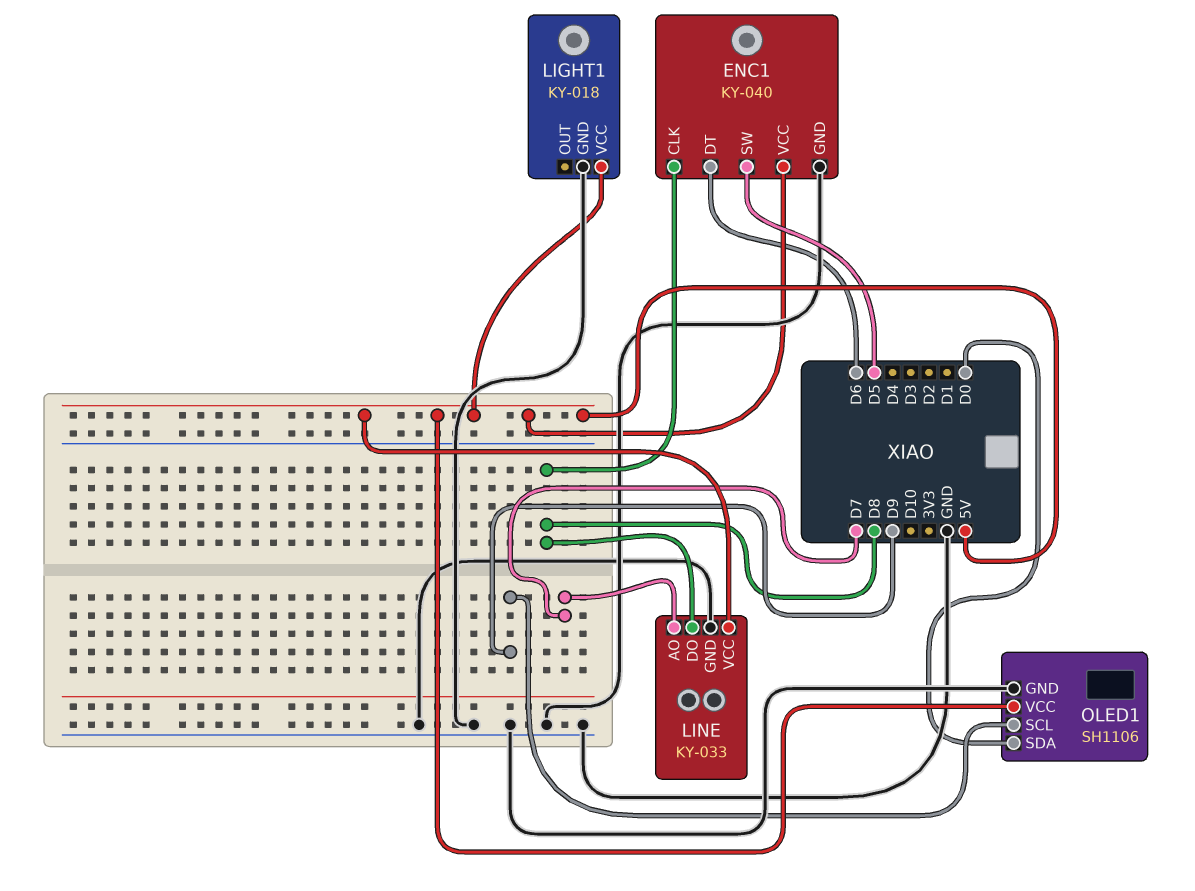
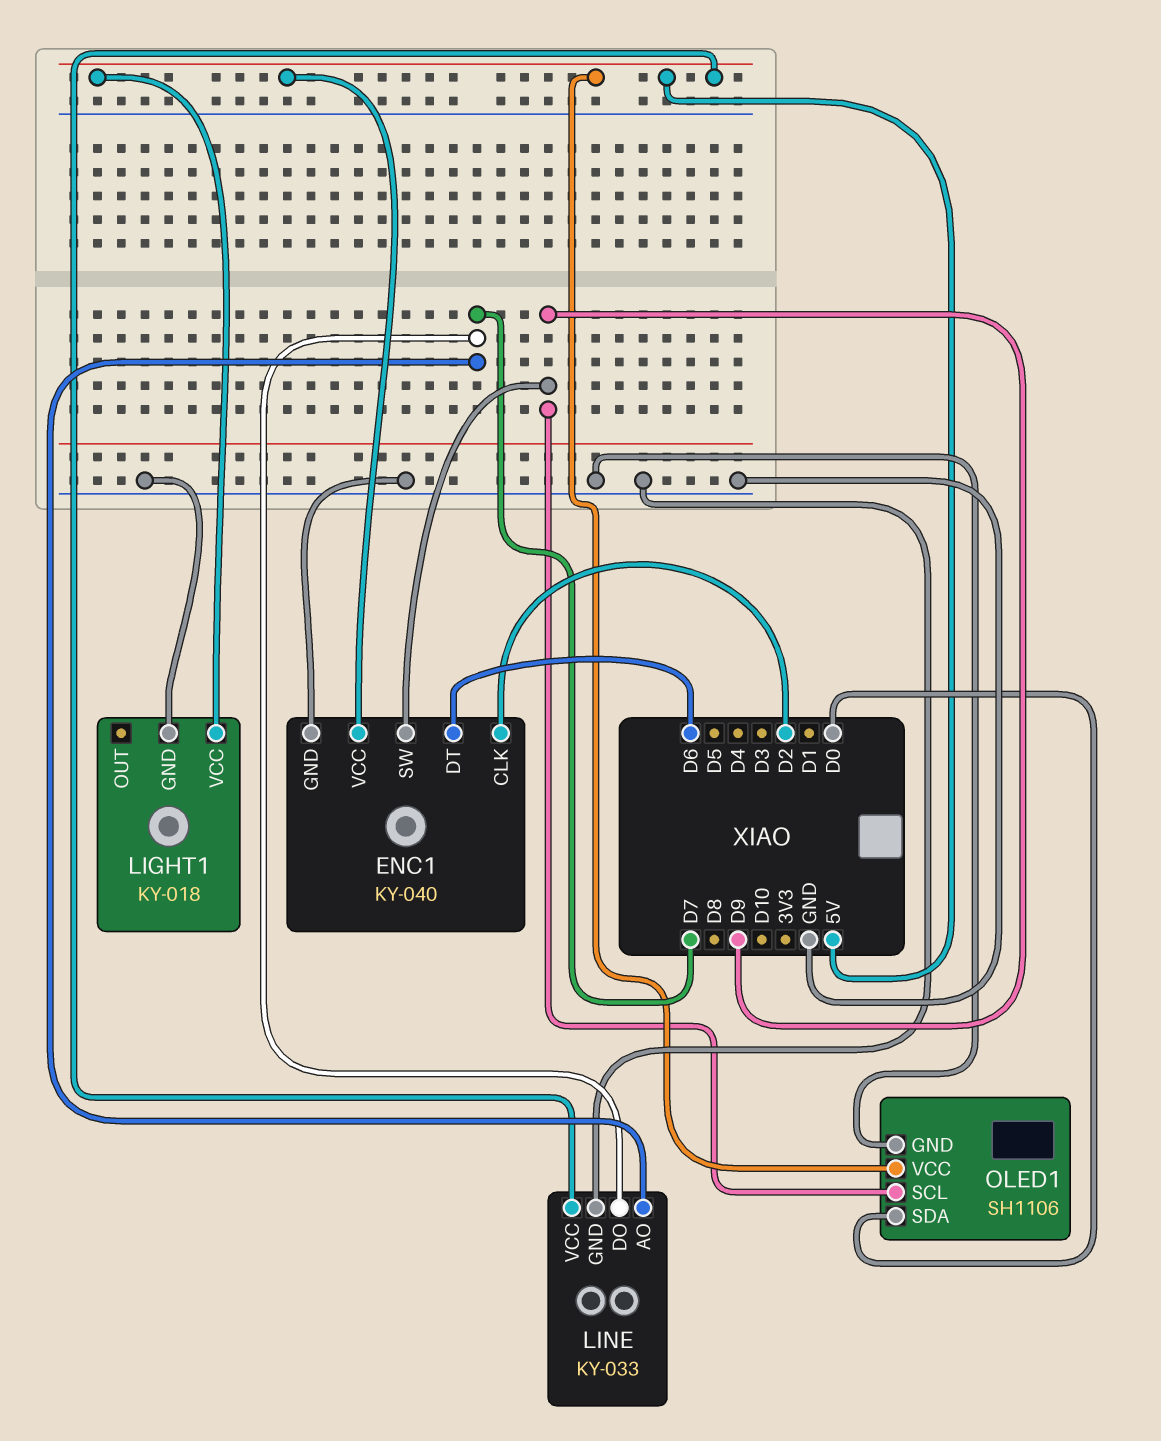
ENC1 pin CLK: D8 -> D2
ENC1 pin SW: D5 -> D9
LINE pin DO: D8 -> D7

